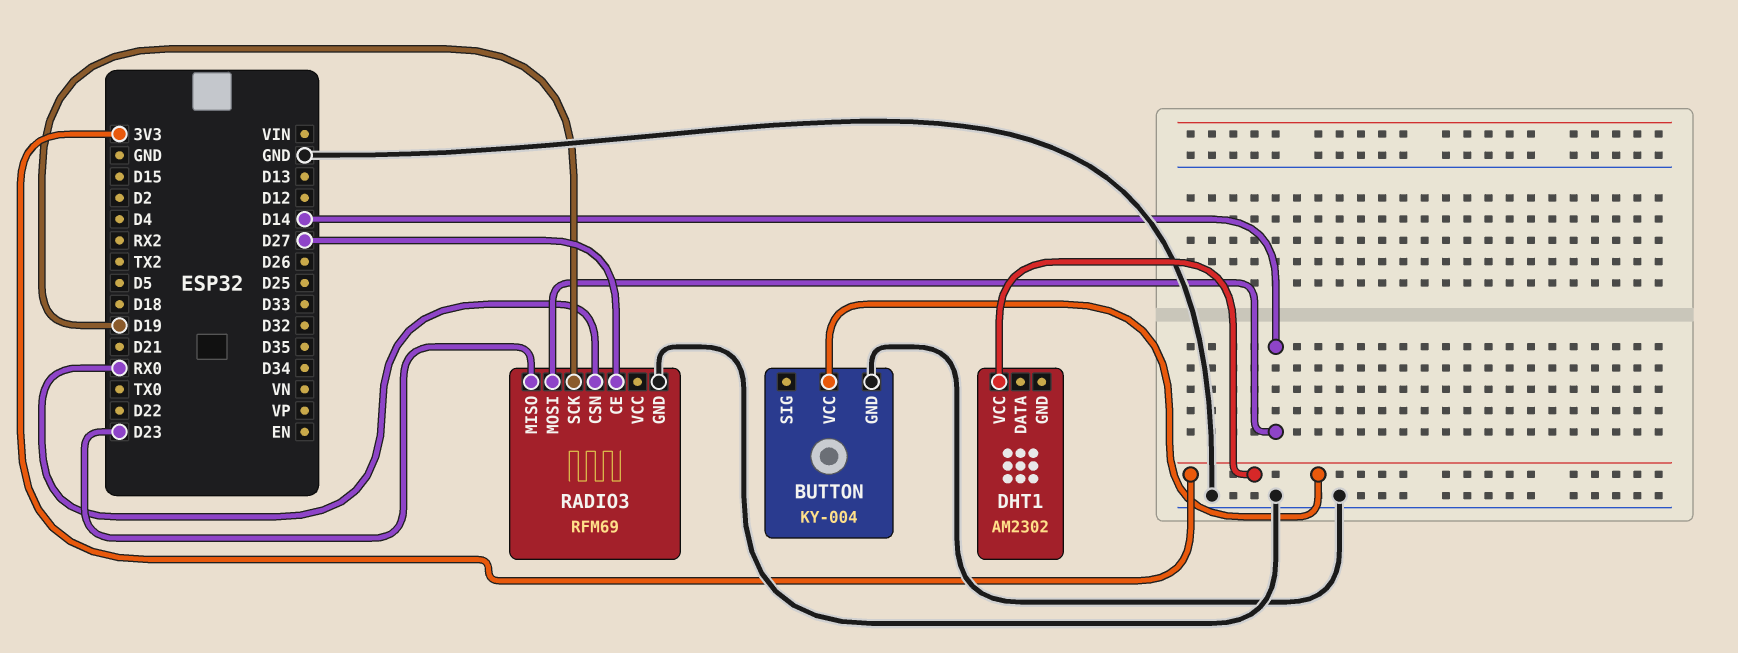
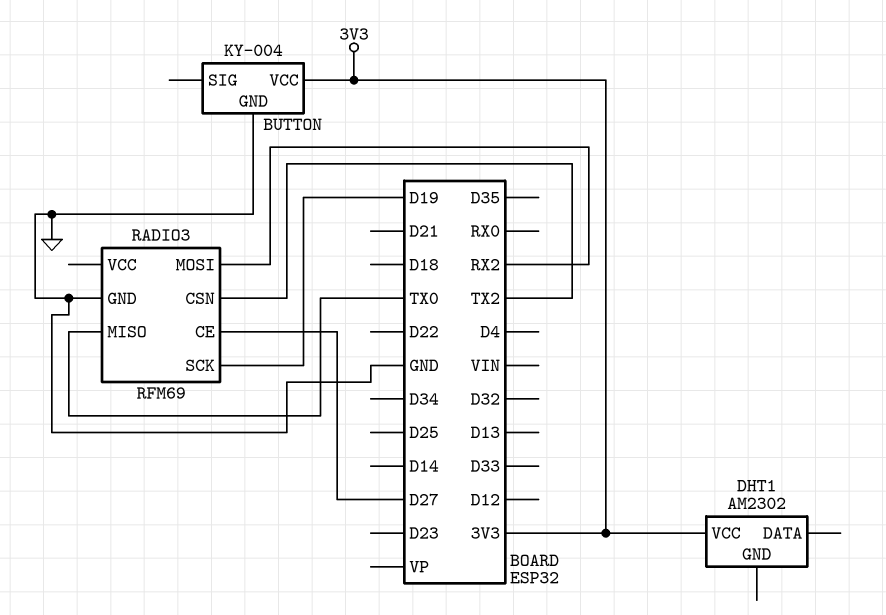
RADIO3 pin CSN: RX0 -> TX2
RADIO3 pin MISO: D23 -> TX0
RADIO3 pin MOSI: D14 -> RX2

